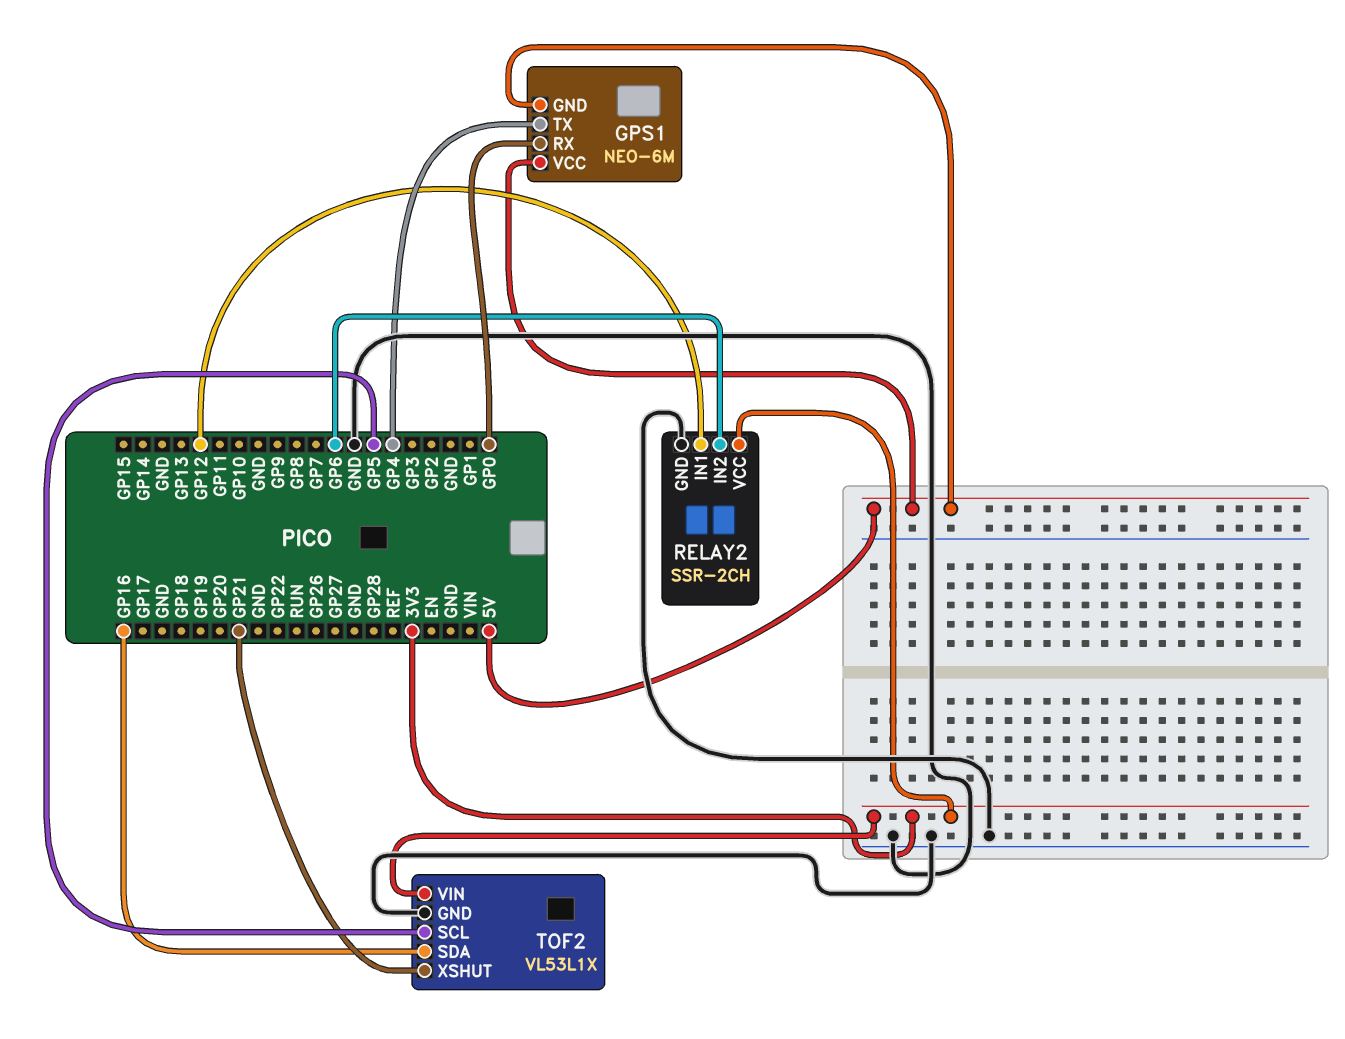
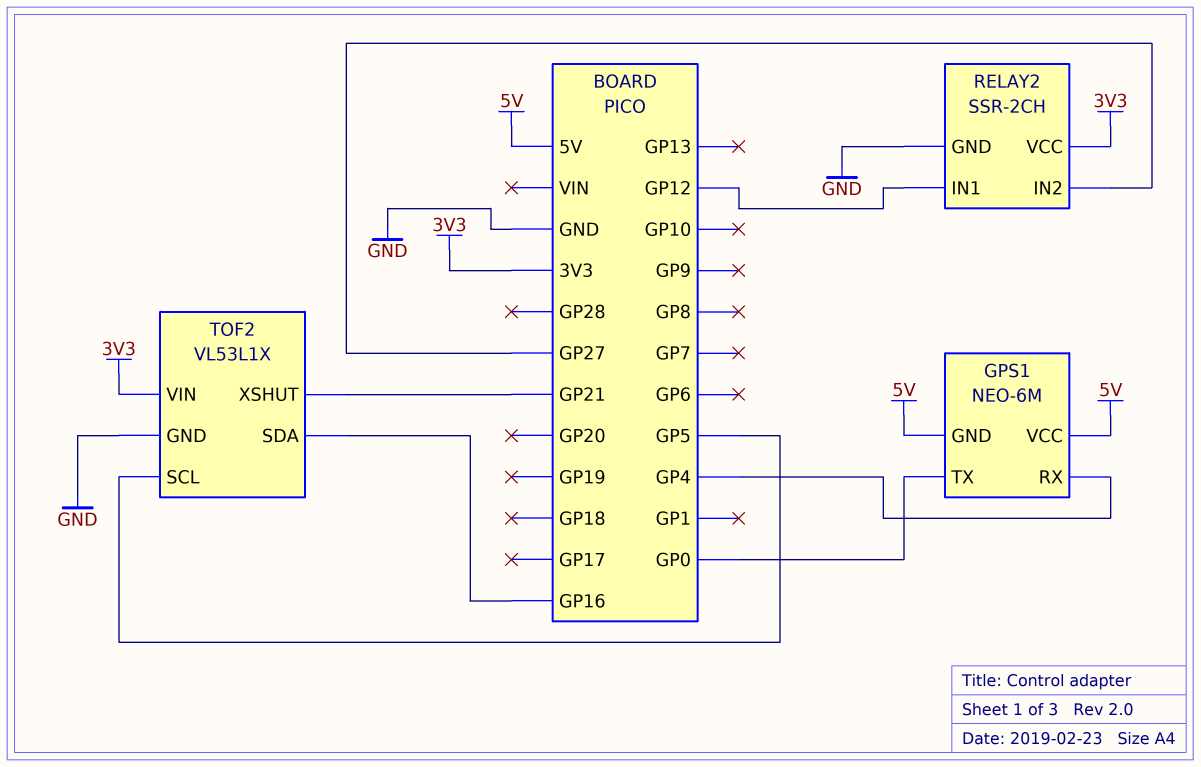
GPS1 pin RX: GP0 -> GP4
GPS1 pin TX: GP4 -> GP0
RELAY2 pin IN2: GP6 -> GP27

